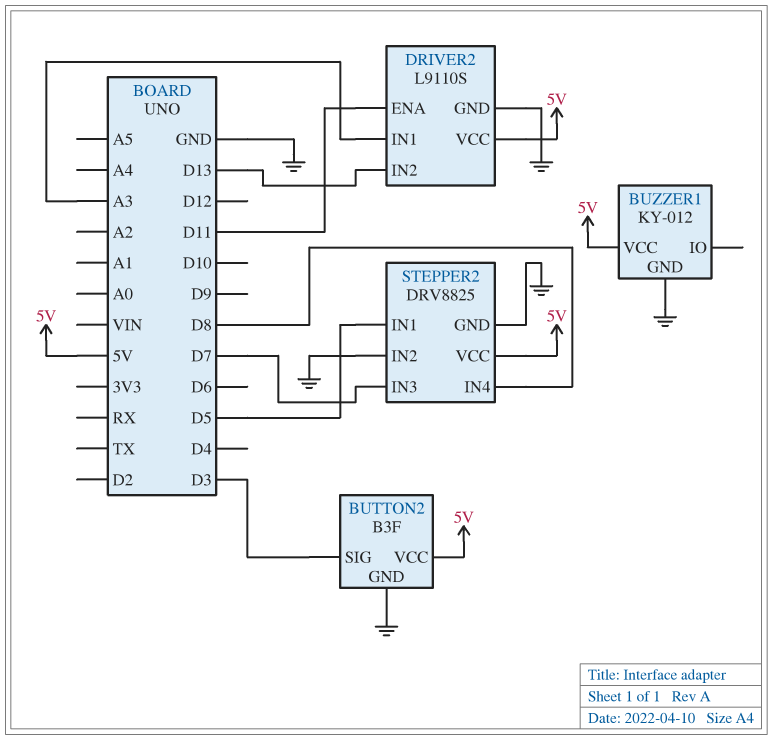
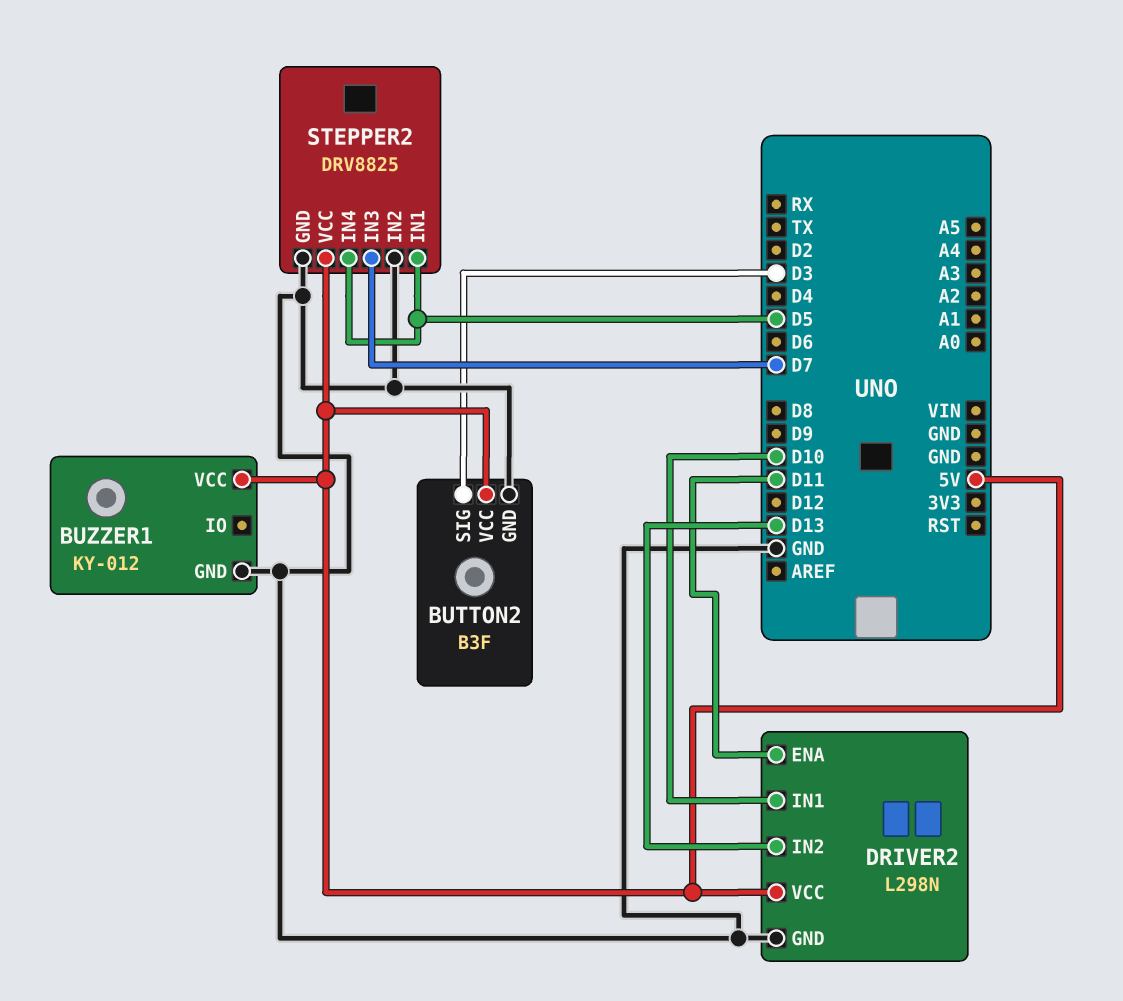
DRIVER2: L9110S -> L298N
DRIVER2 pin IN1: A3 -> D10
STEPPER2 pin IN4: D8 -> D5

